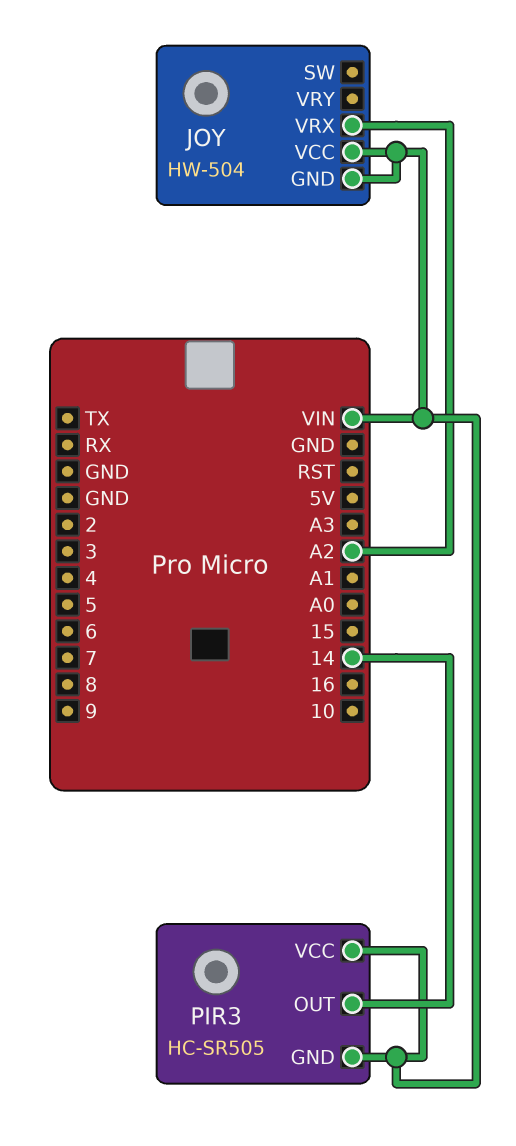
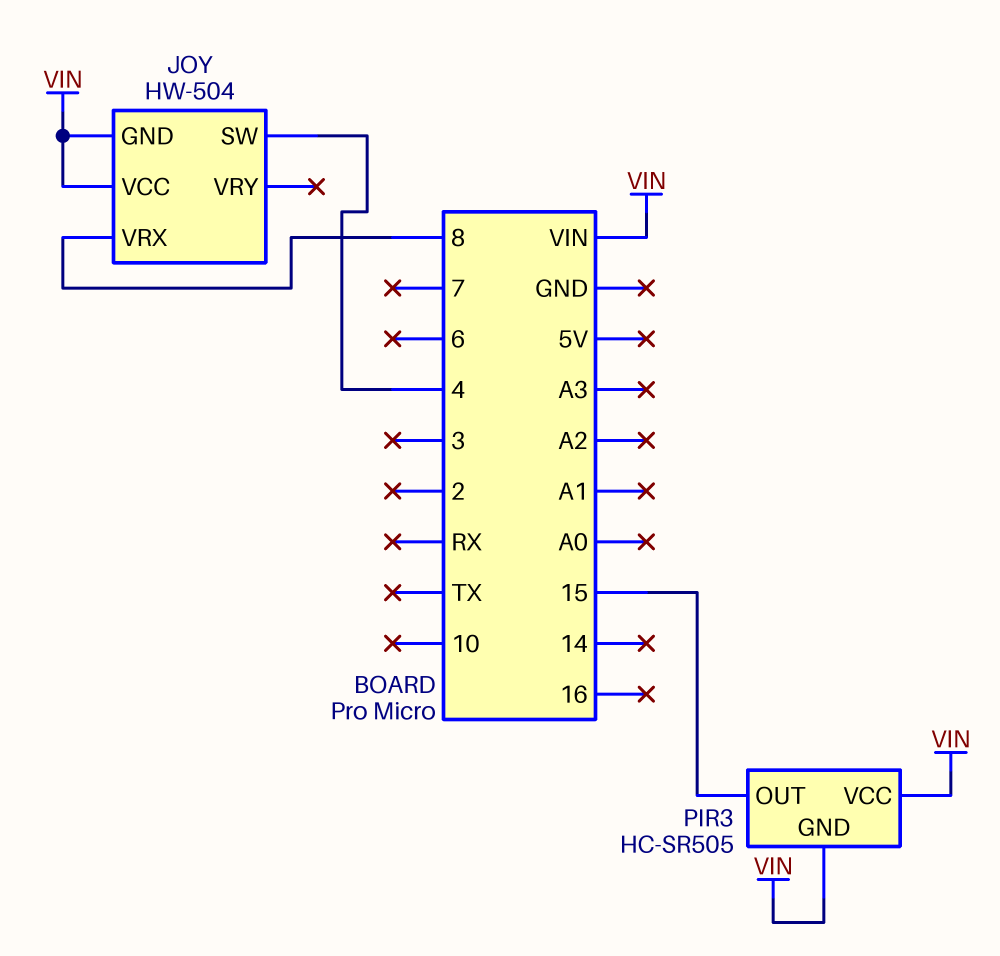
JOY pin SW: none -> 4
JOY pin VRX: A2 -> 8
PIR3 pin OUT: 14 -> 15

